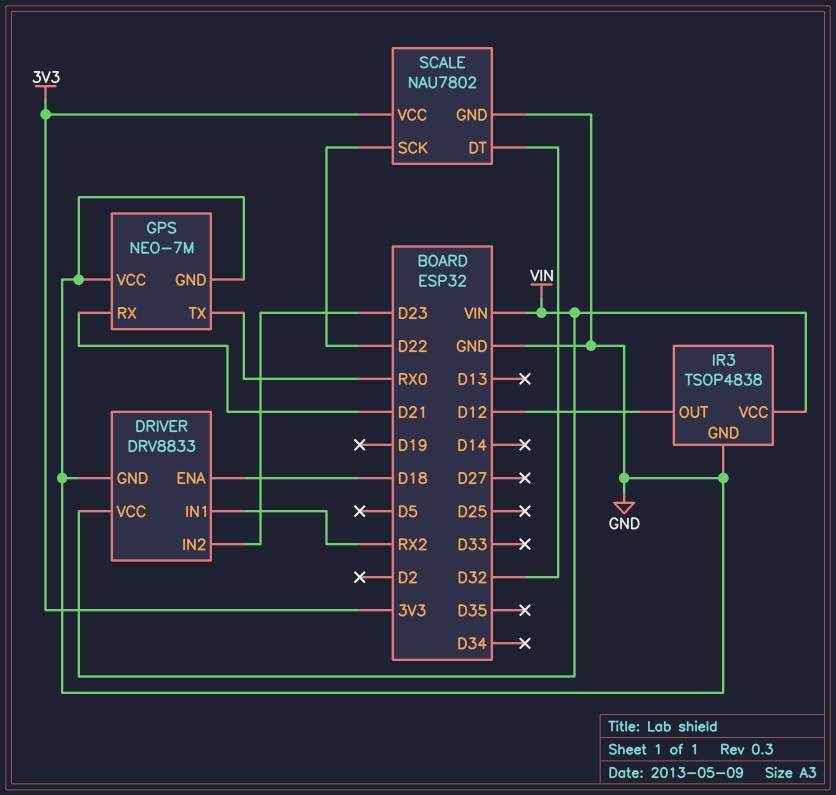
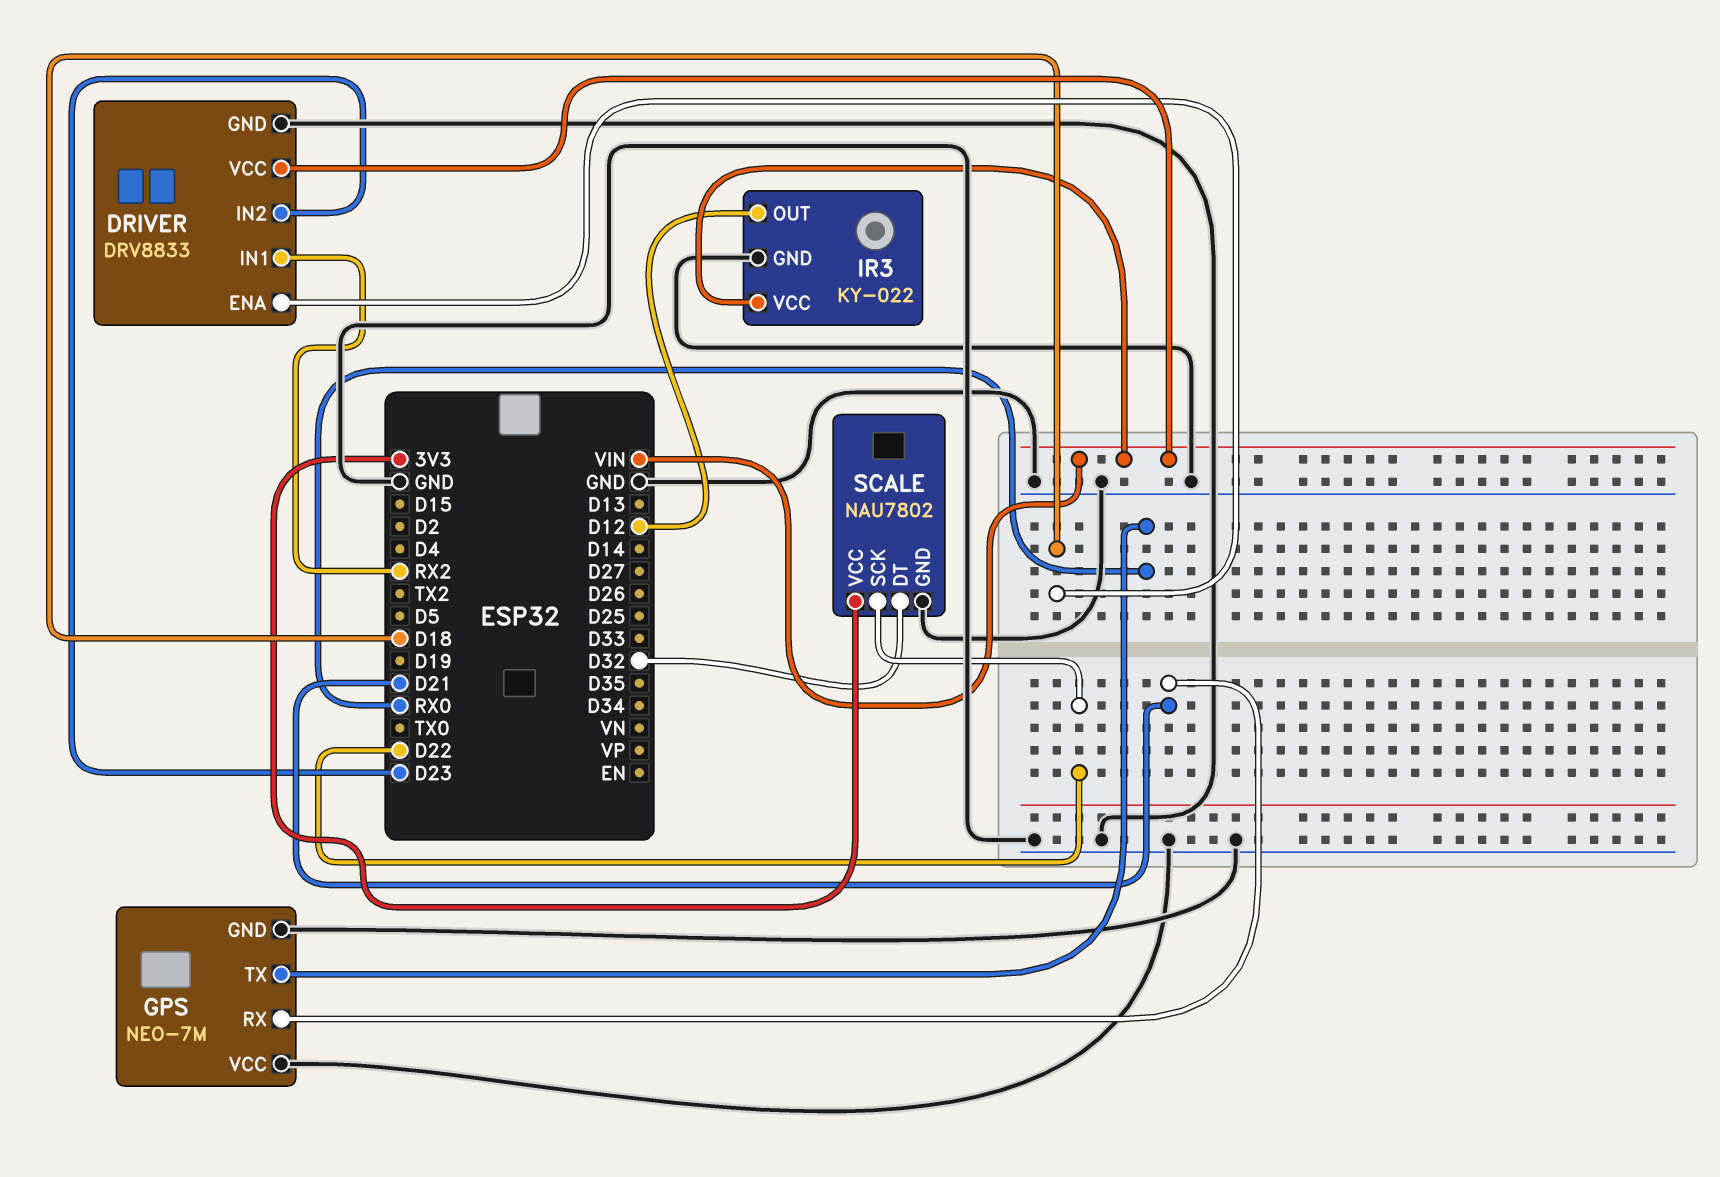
IR3: TSOP4838 -> KY-022

